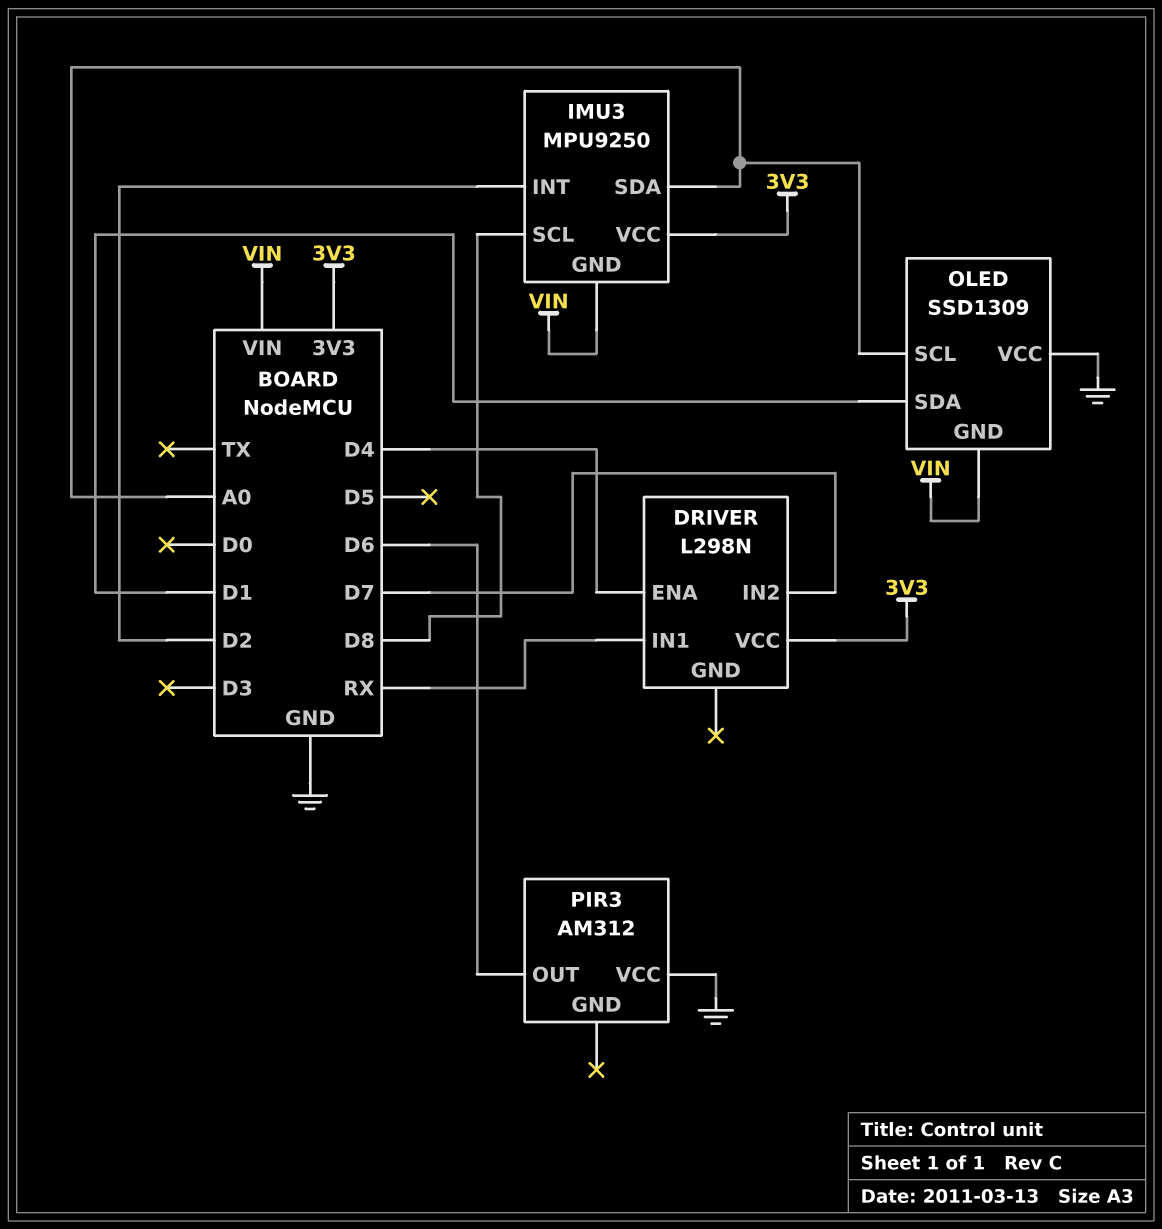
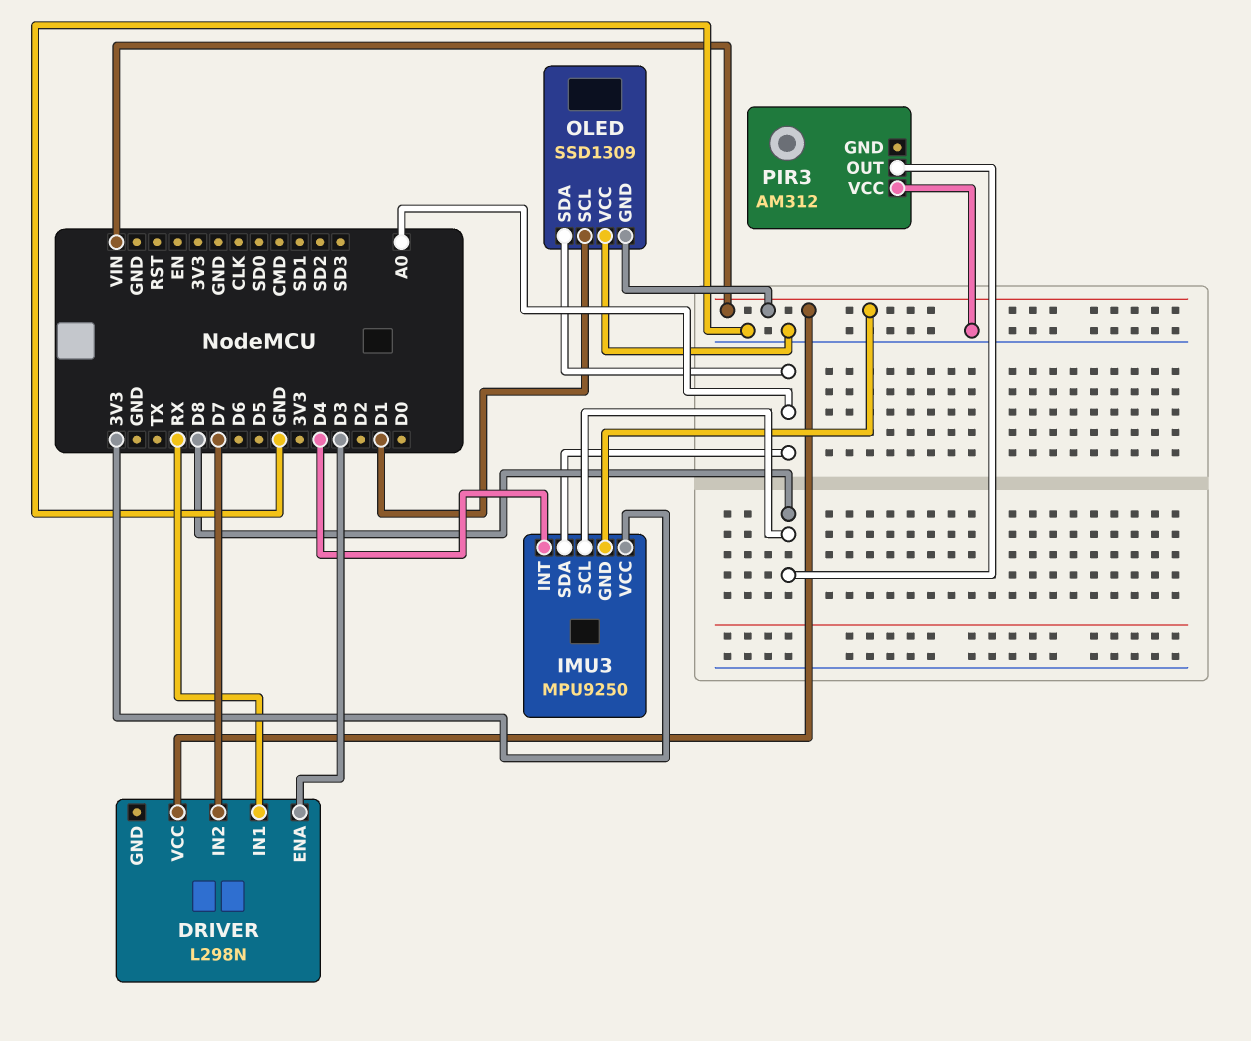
DRIVER pin ENA: D4 -> D3
DRIVER pin VCC: 3V3 -> VIN
IMU3 pin INT: D2 -> D4
OLED pin SCL: A0 -> D1
OLED pin SDA: D1 -> A0
PIR3 pin OUT: D6 -> D8

